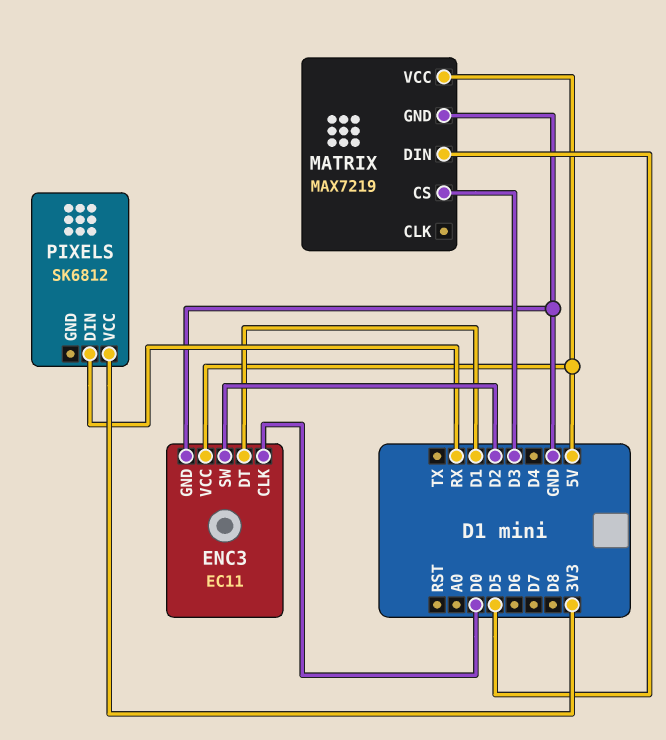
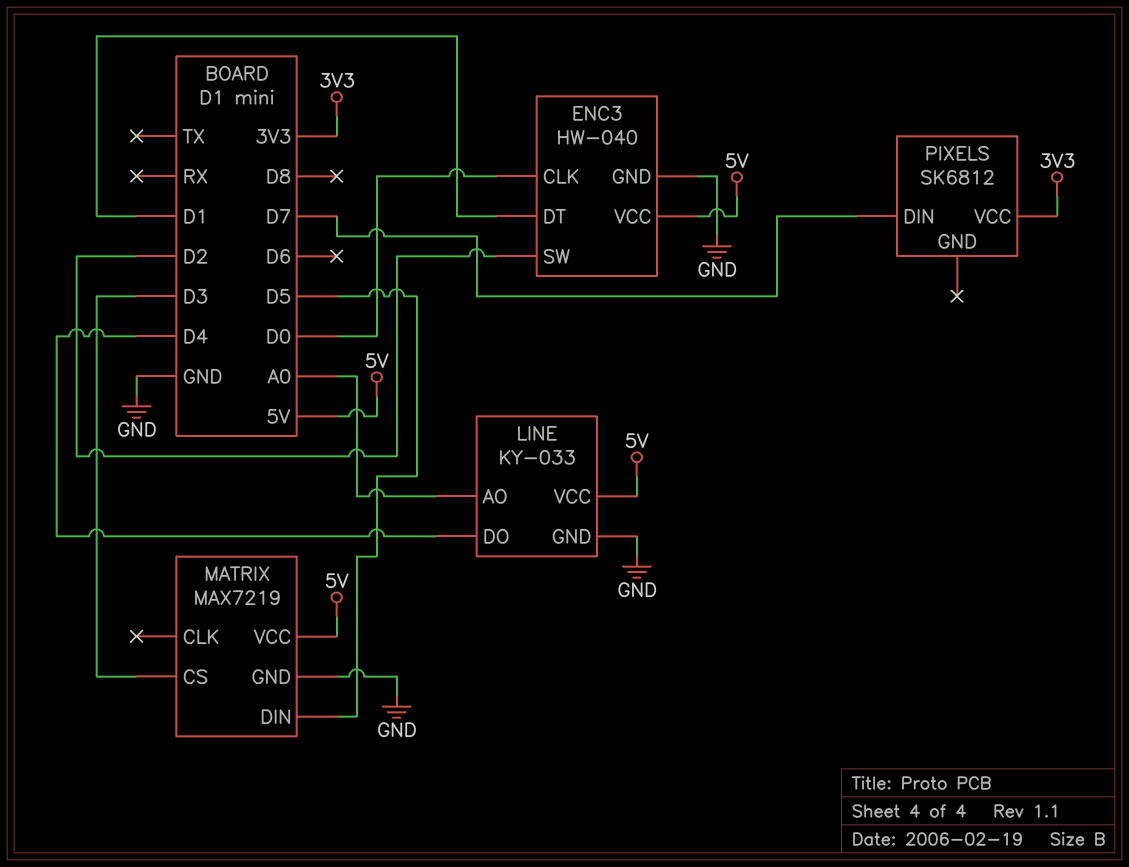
ENC3: EC11 -> HW-040
LINE: none -> KY-033
LINE pin AO: none -> A0
LINE pin DO: none -> D4
LINE pin GND: none -> GND
LINE pin VCC: none -> 5V
PIXELS pin DIN: RX -> D7

